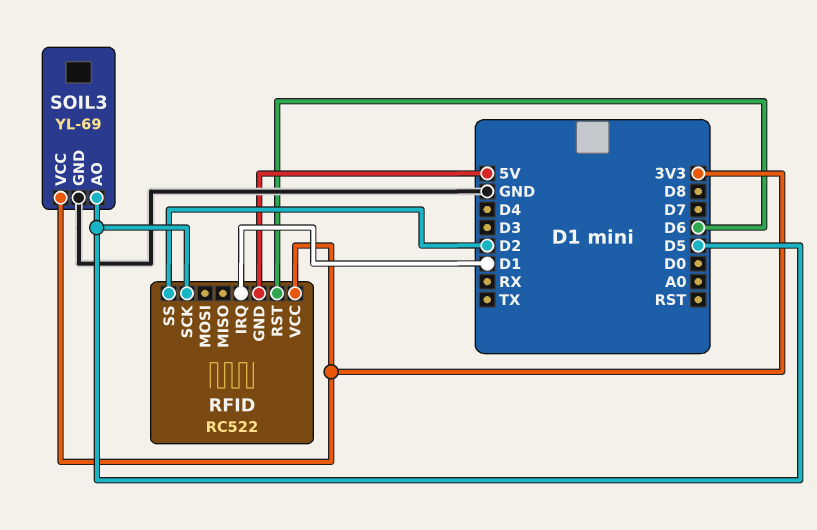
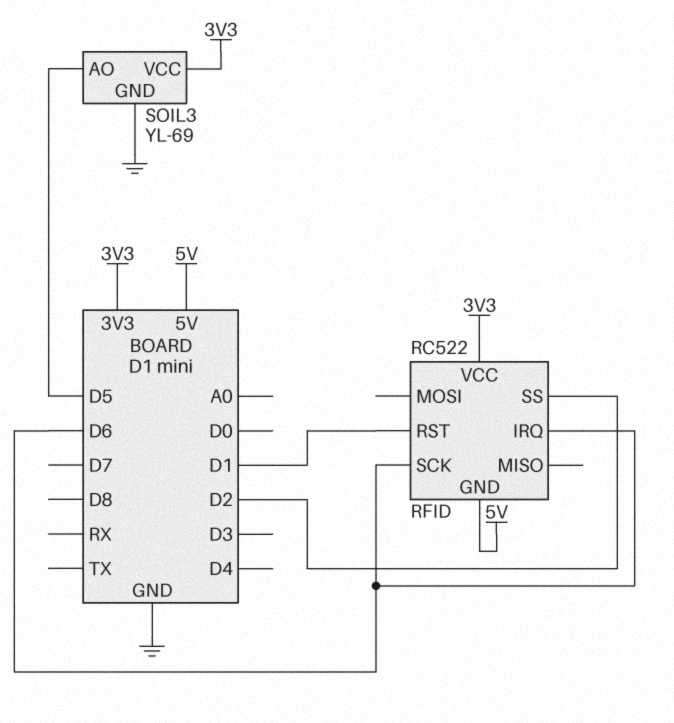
RFID pin IRQ: D1 -> D6
RFID pin RST: D6 -> D1
RFID pin SCK: D5 -> D6

